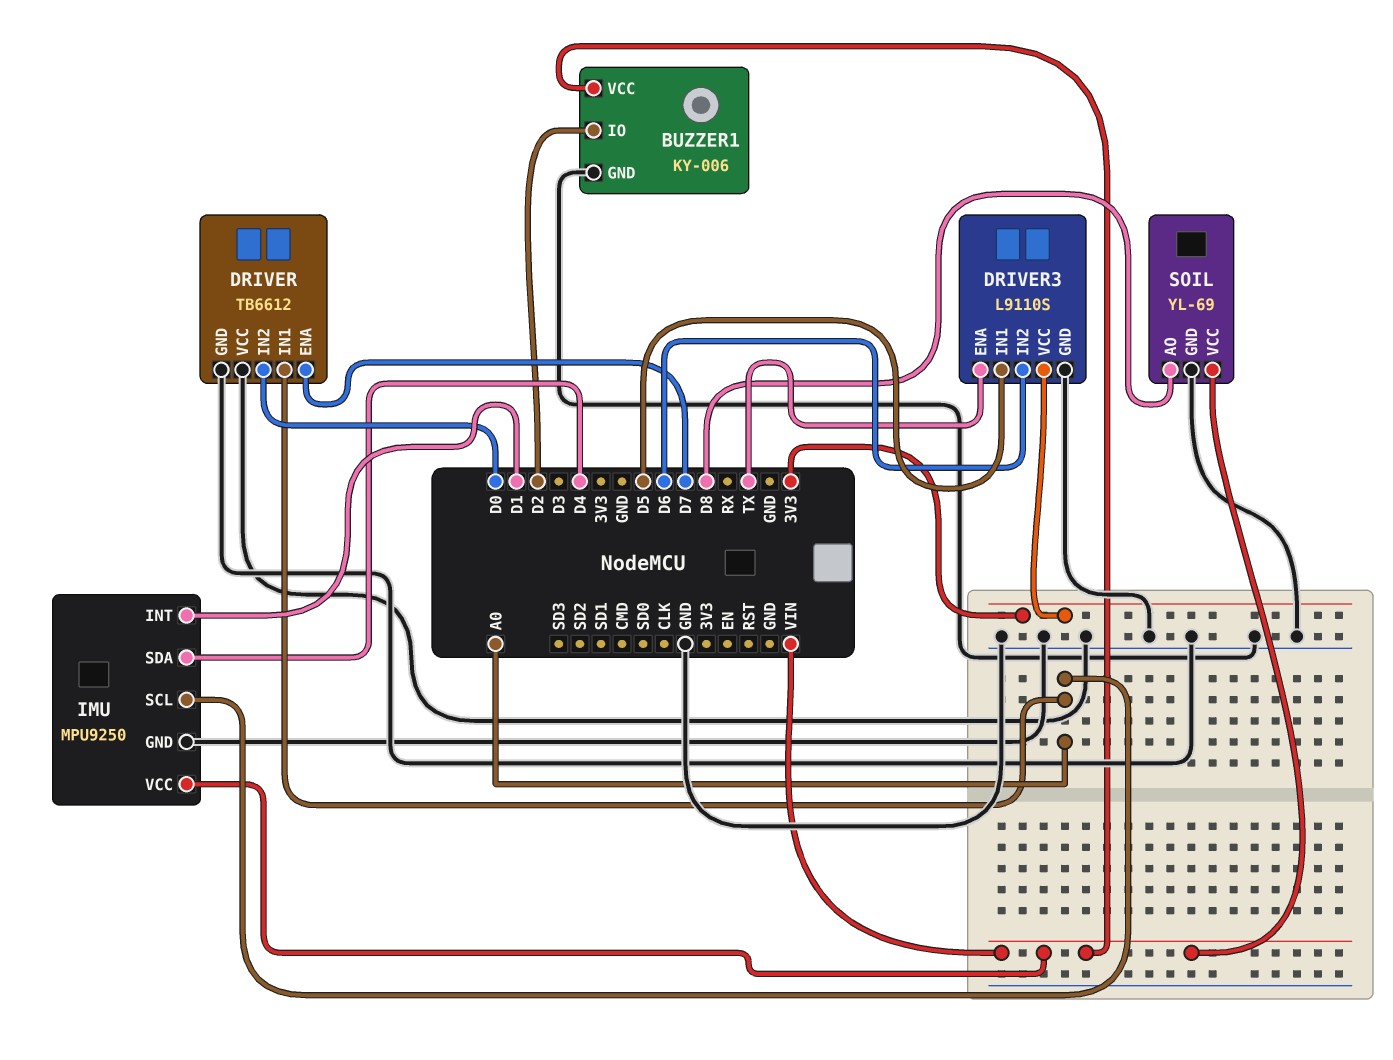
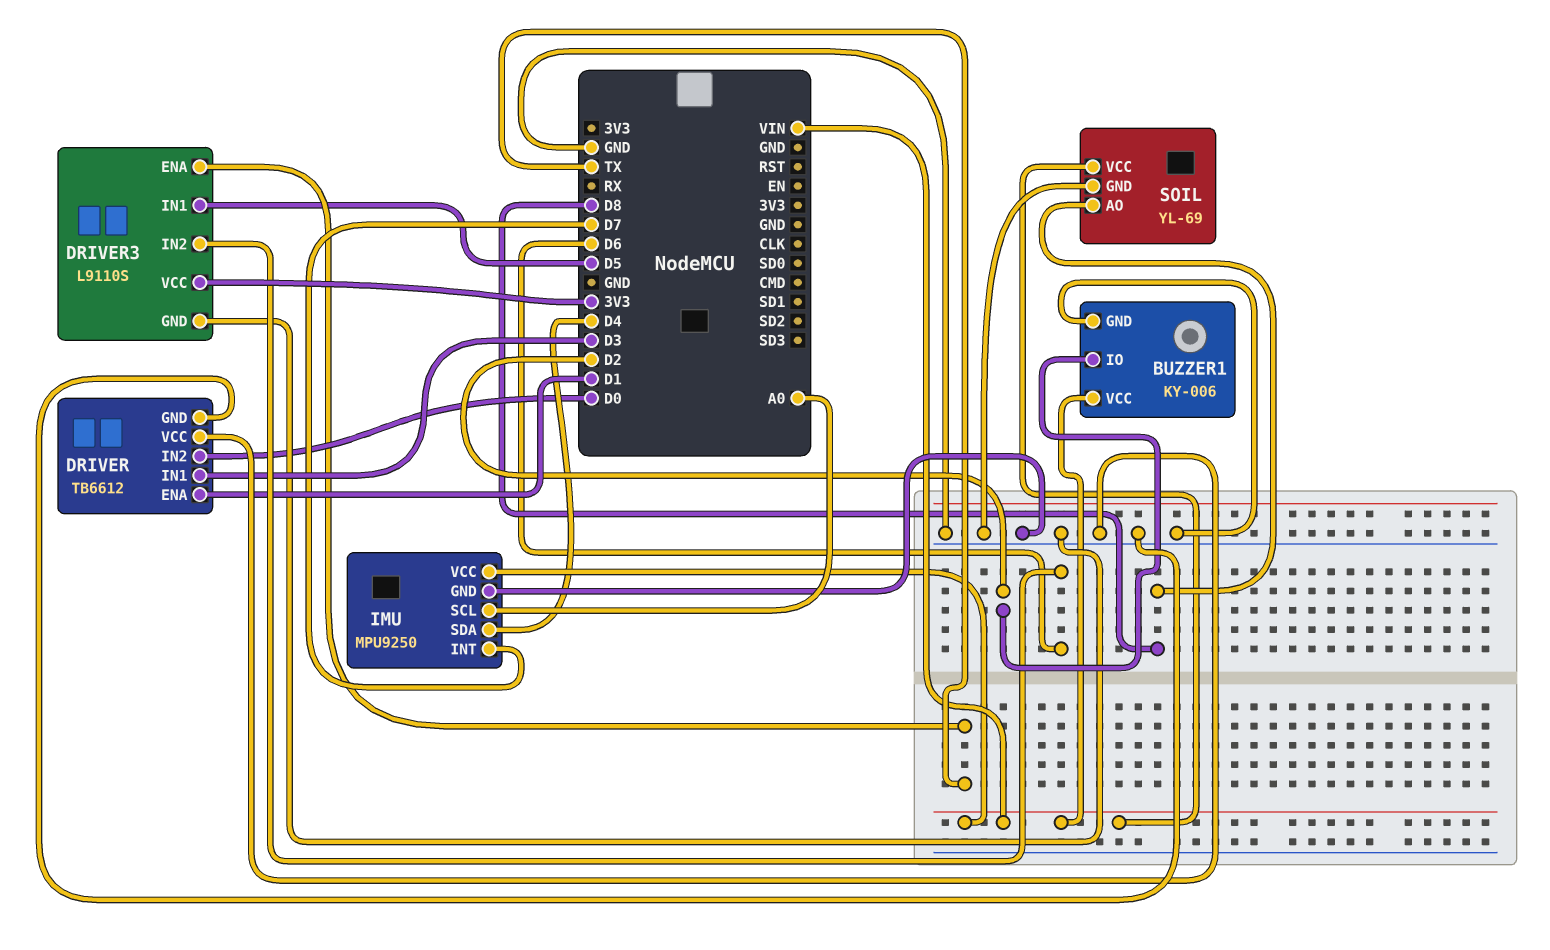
DRIVER pin ENA: D7 -> D1
DRIVER pin IN1: A0 -> D3
IMU pin INT: D1 -> D7

